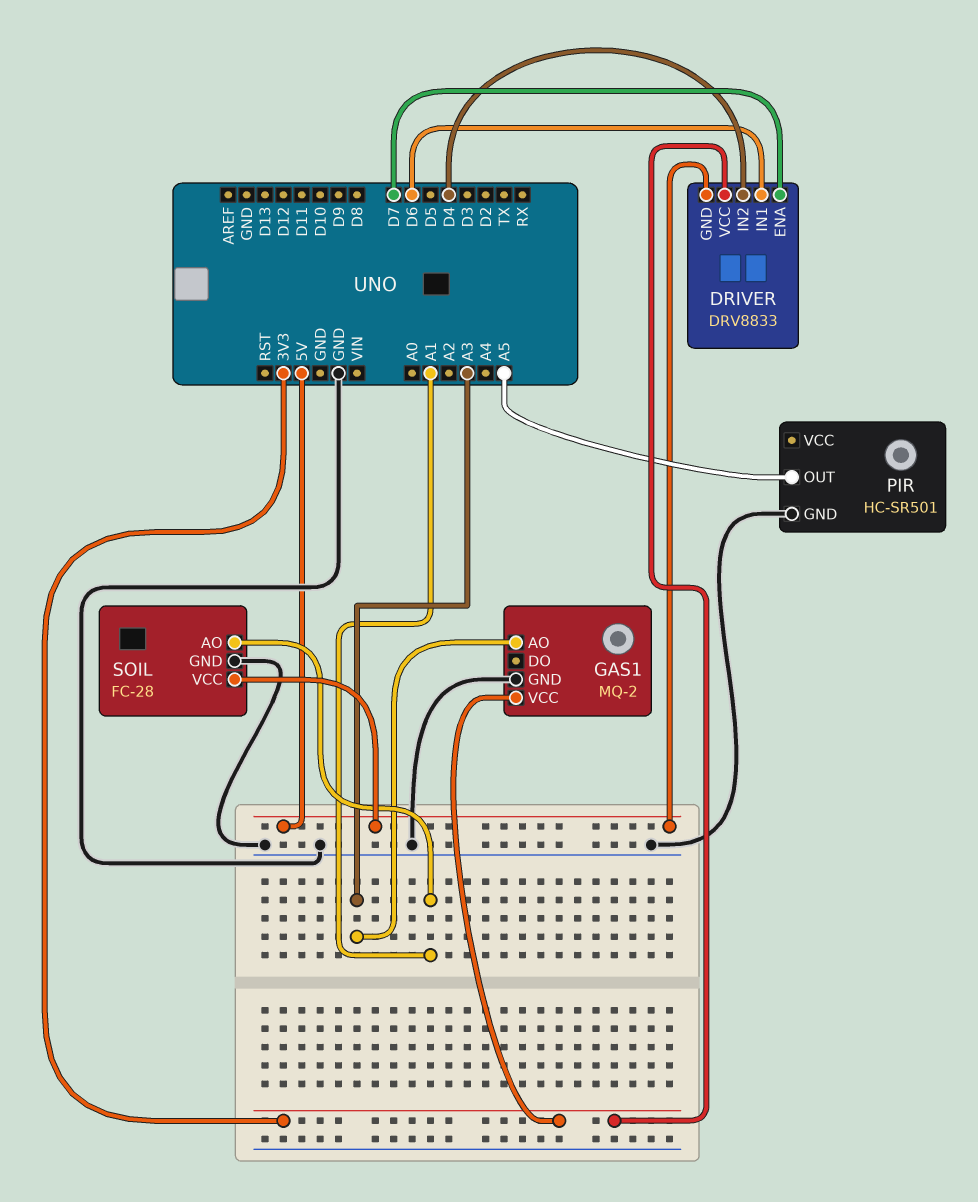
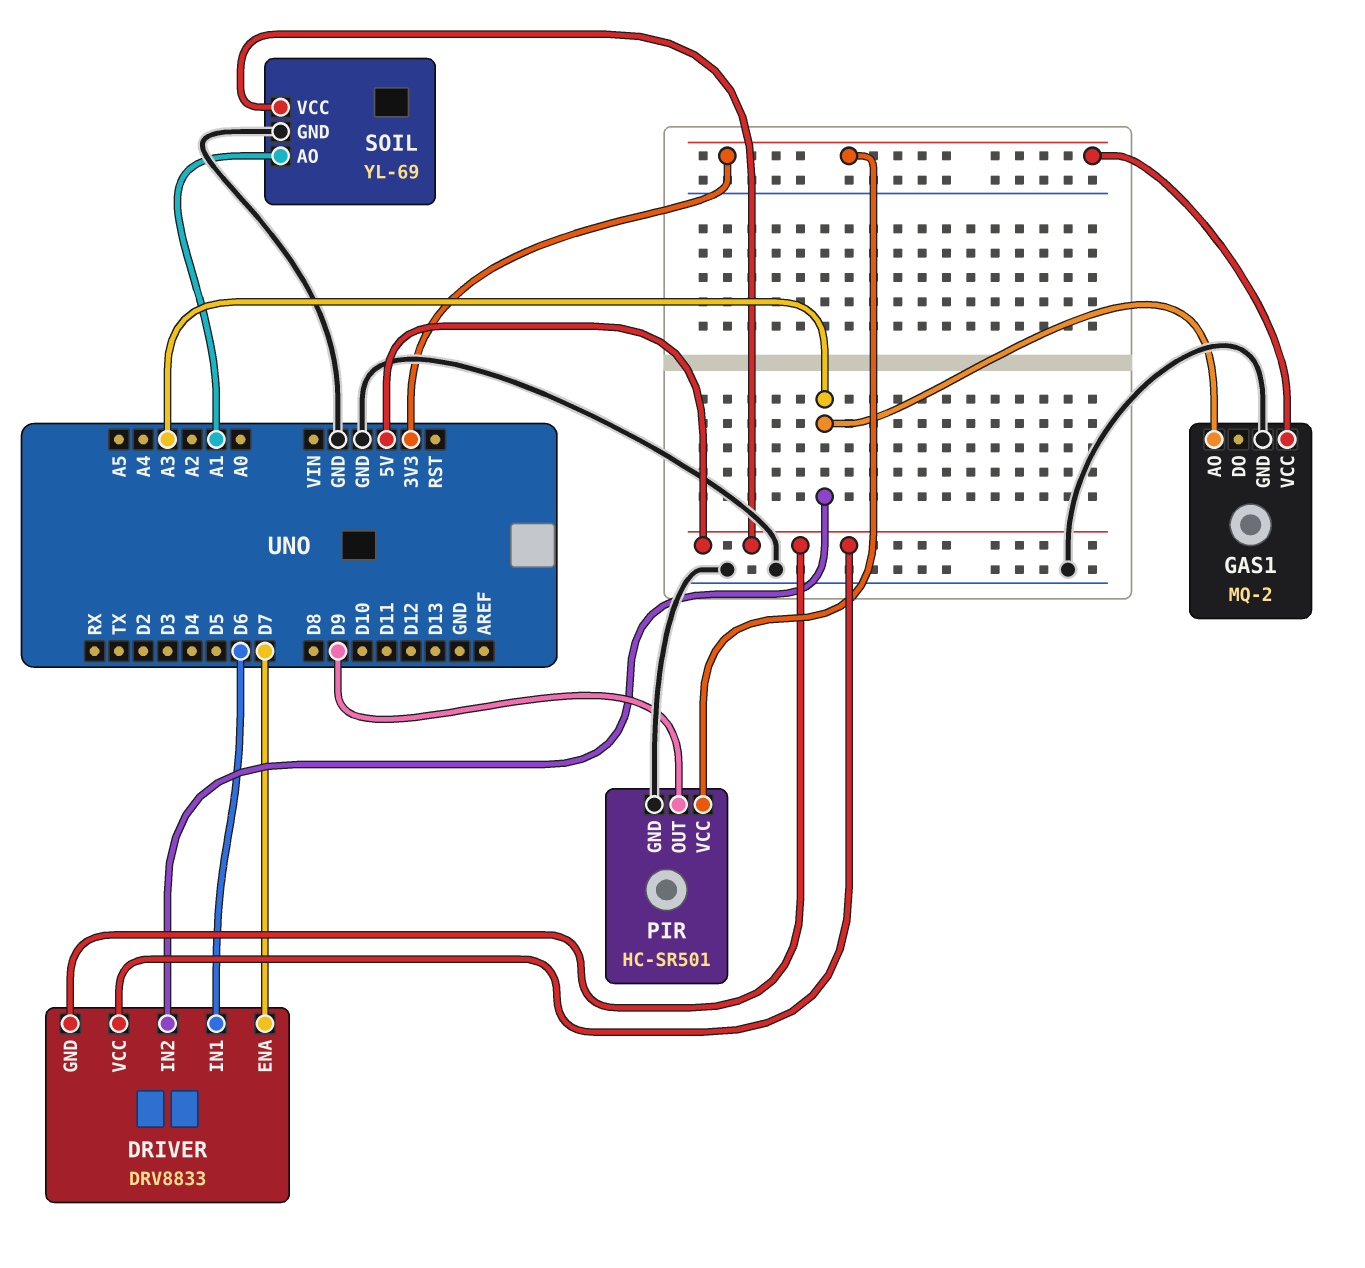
DRIVER pin IN2: D4 -> A3
DRIVER pin VCC: 3V3 -> 5V
PIR pin OUT: A5 -> D9
PIR pin VCC: none -> 3V3
SOIL: FC-28 -> YL-69

